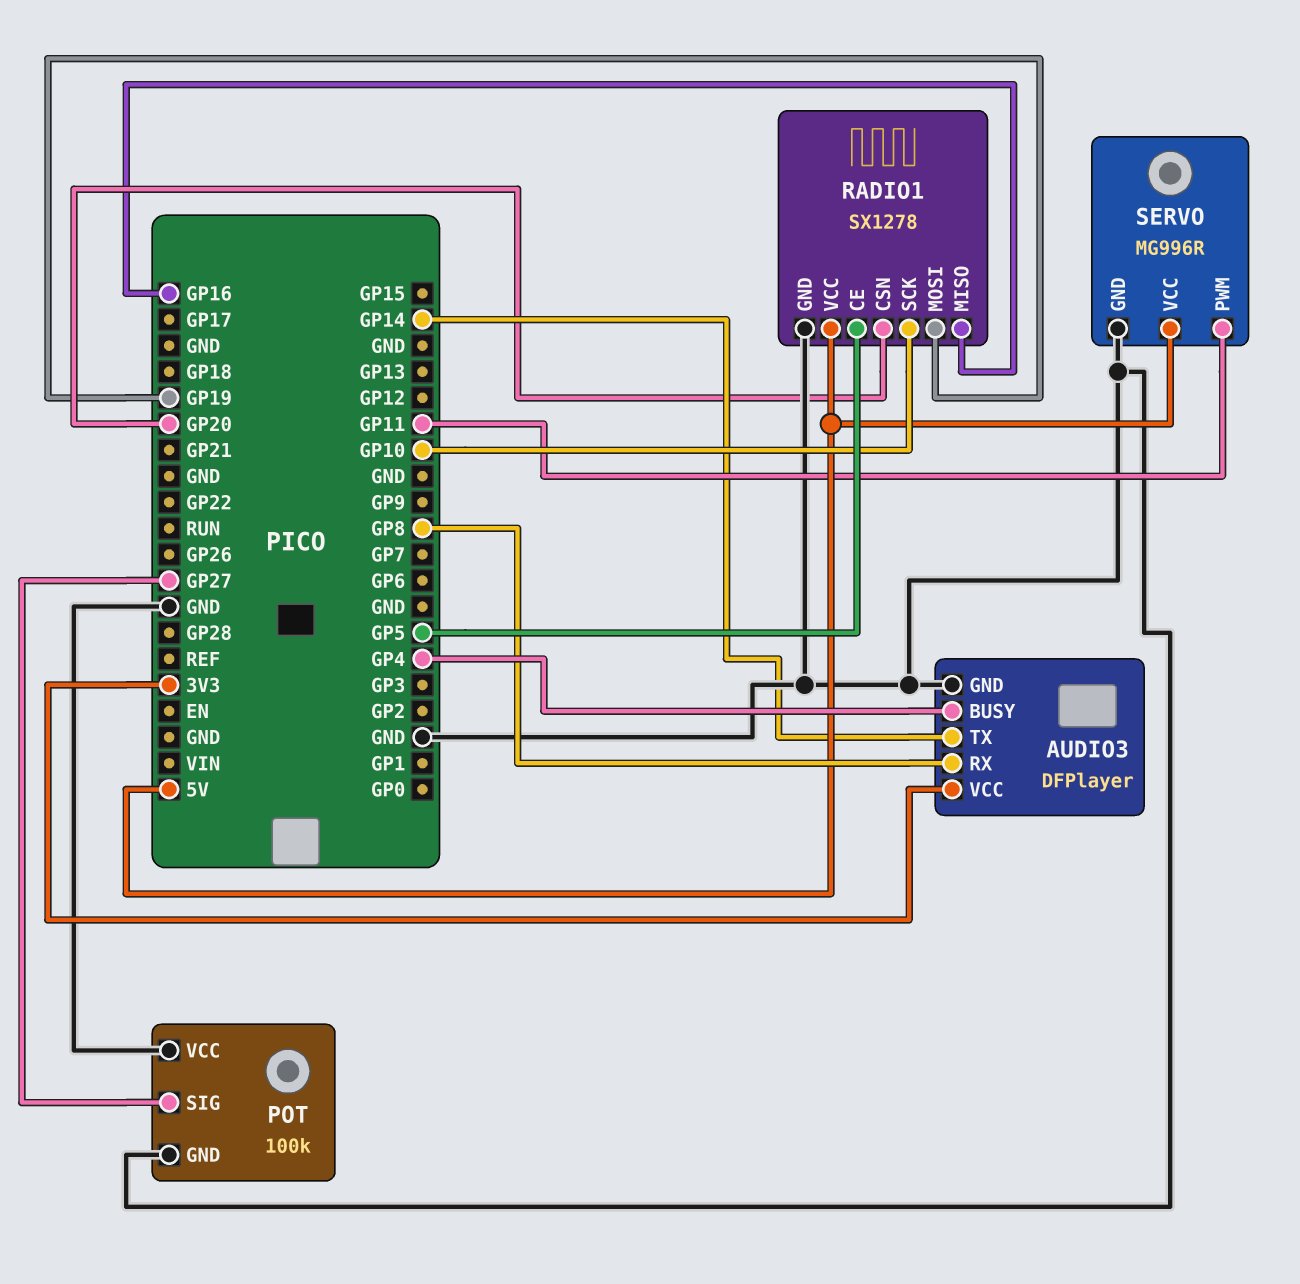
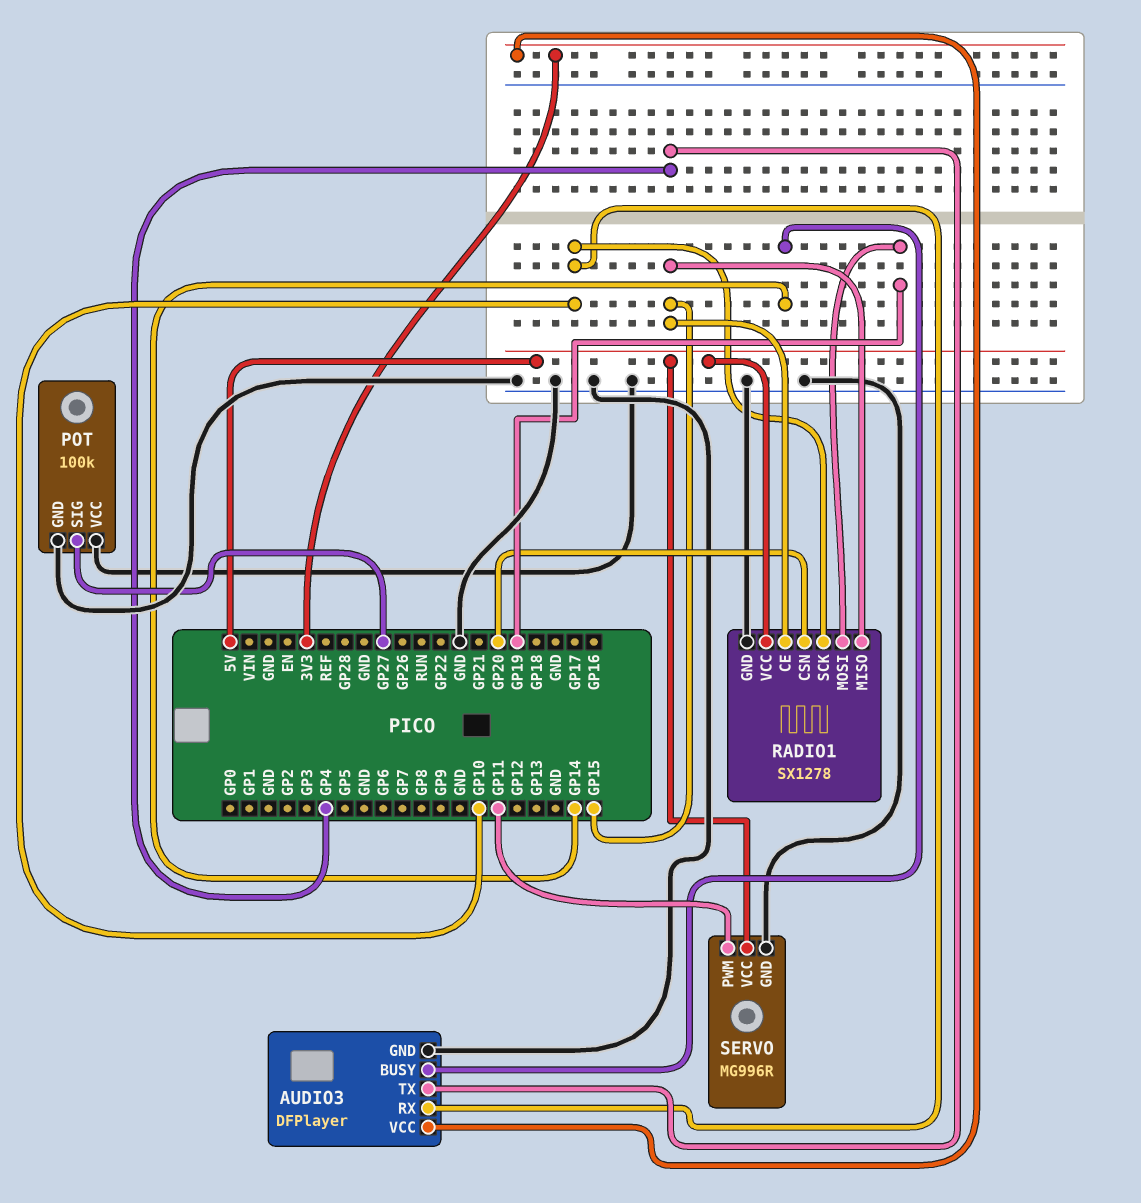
AUDIO3 pin BUSY: GP4 -> GP14
AUDIO3 pin RX: GP8 -> GP10
AUDIO3 pin TX: GP14 -> GP4
RADIO1 pin CE: GP5 -> GP15
RADIO1 pin MISO: GP16 -> GP15

